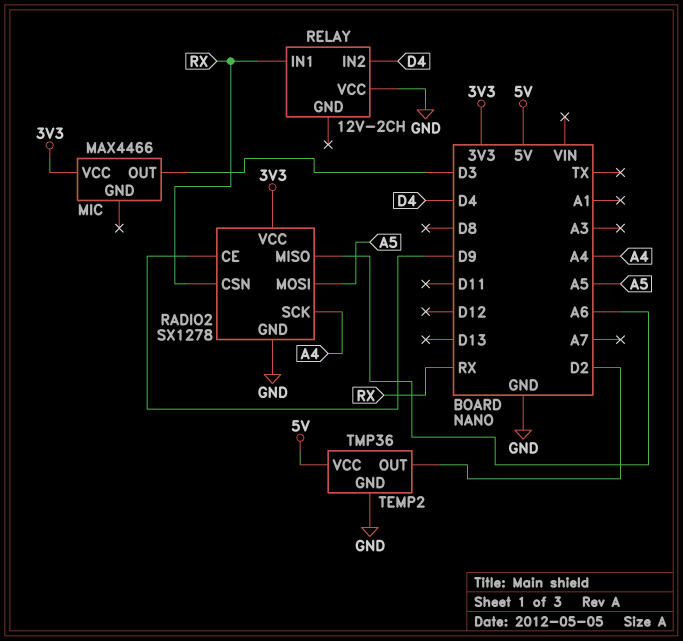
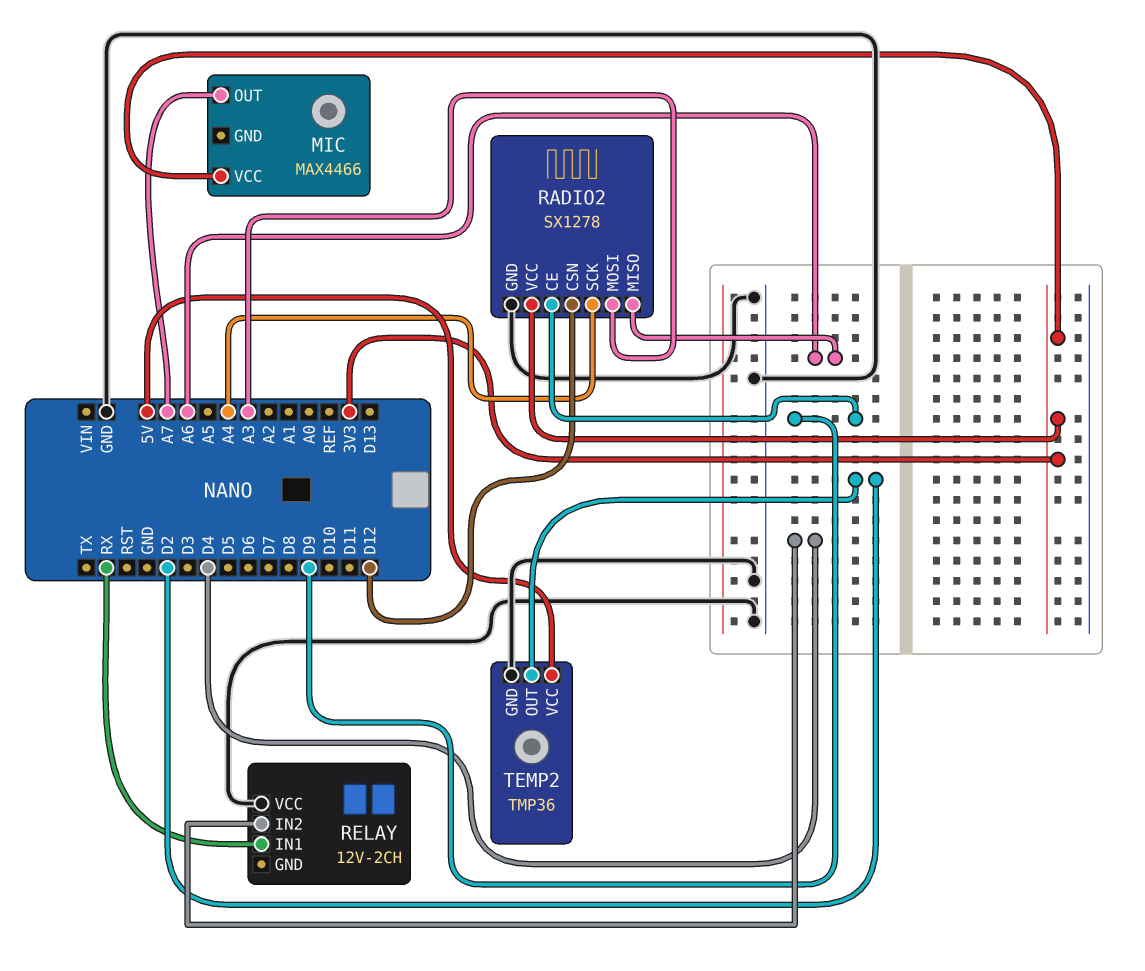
MIC pin OUT: D3 -> A7
RADIO2 pin CSN: RX -> D12
RADIO2 pin MOSI: A5 -> A3

